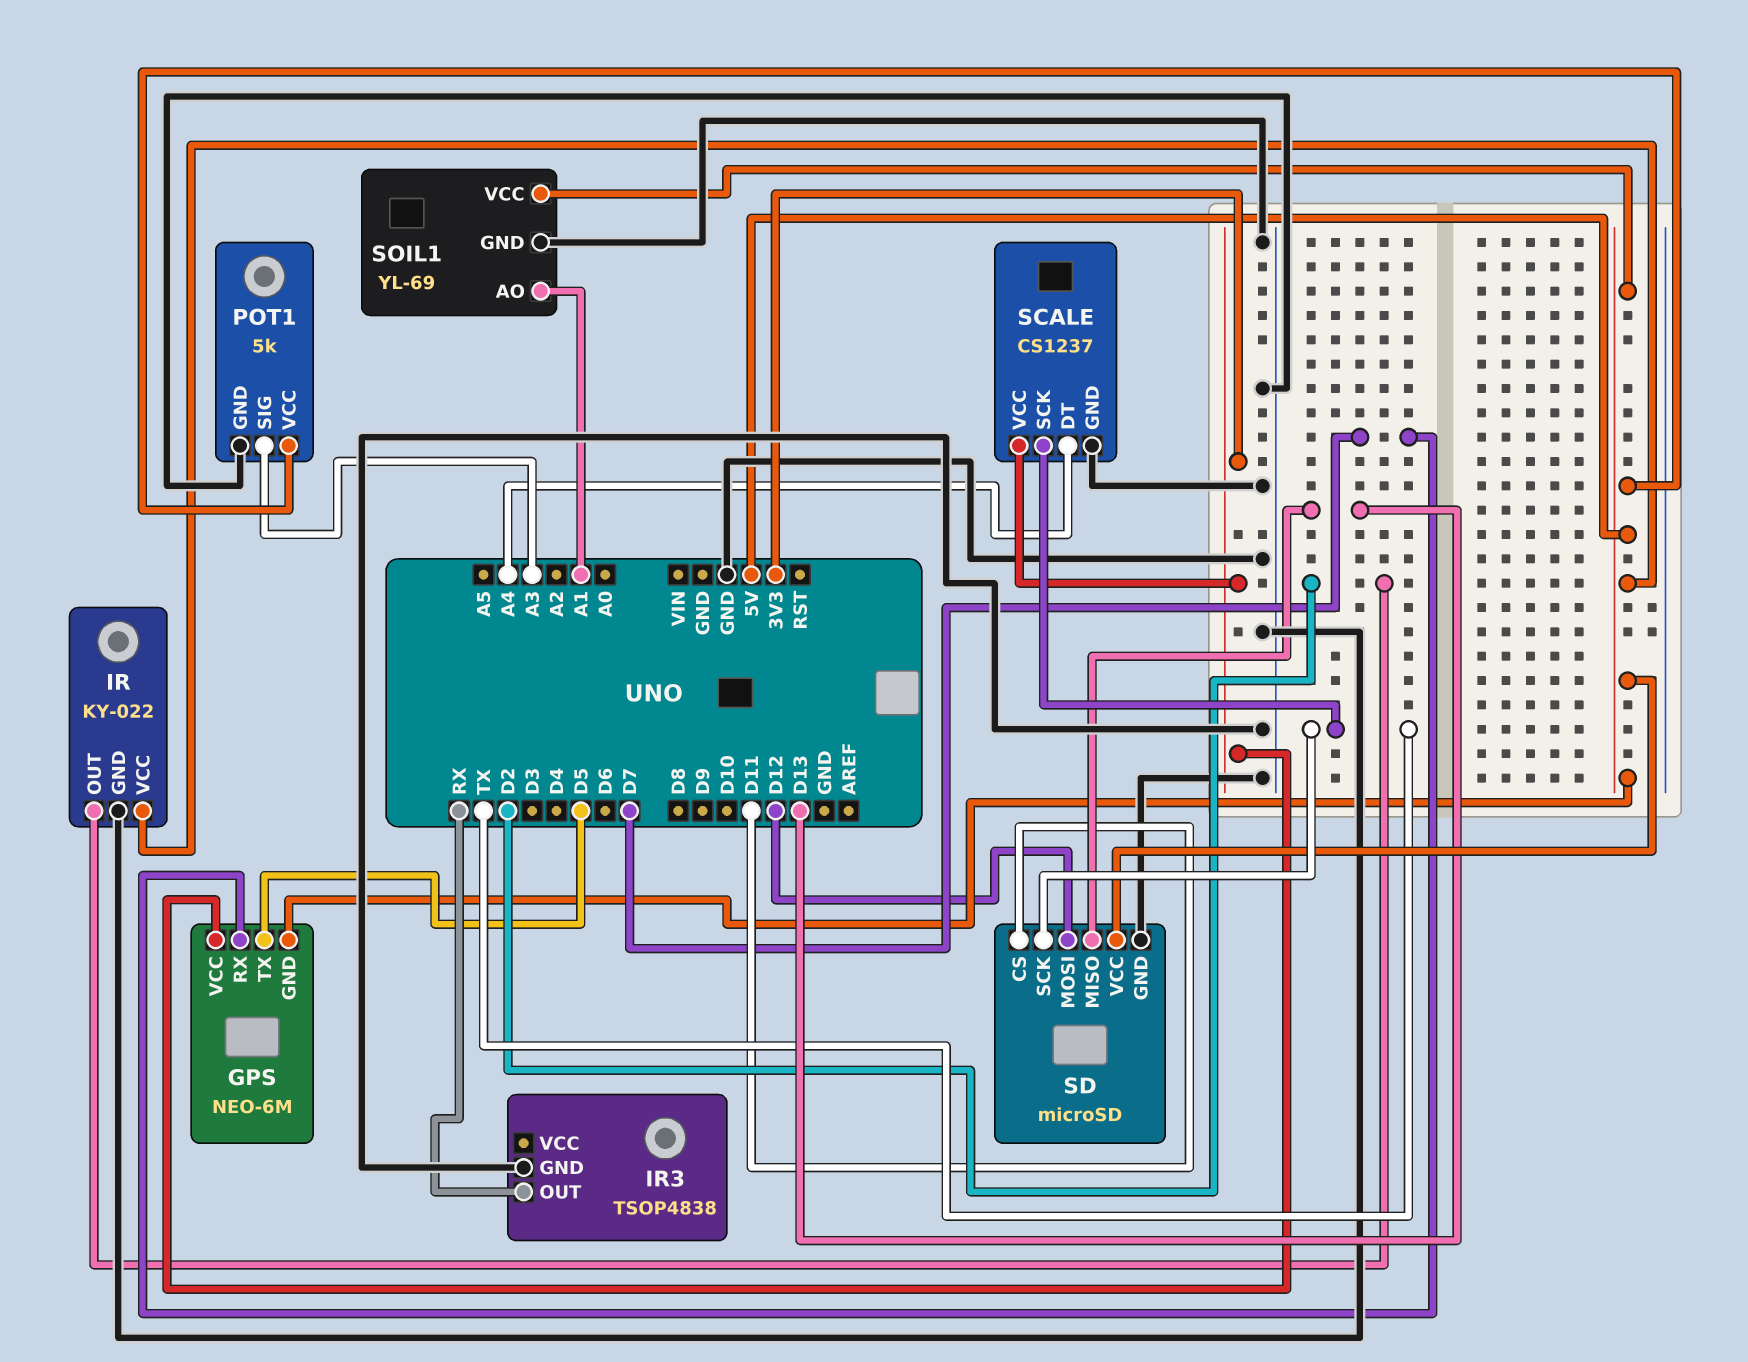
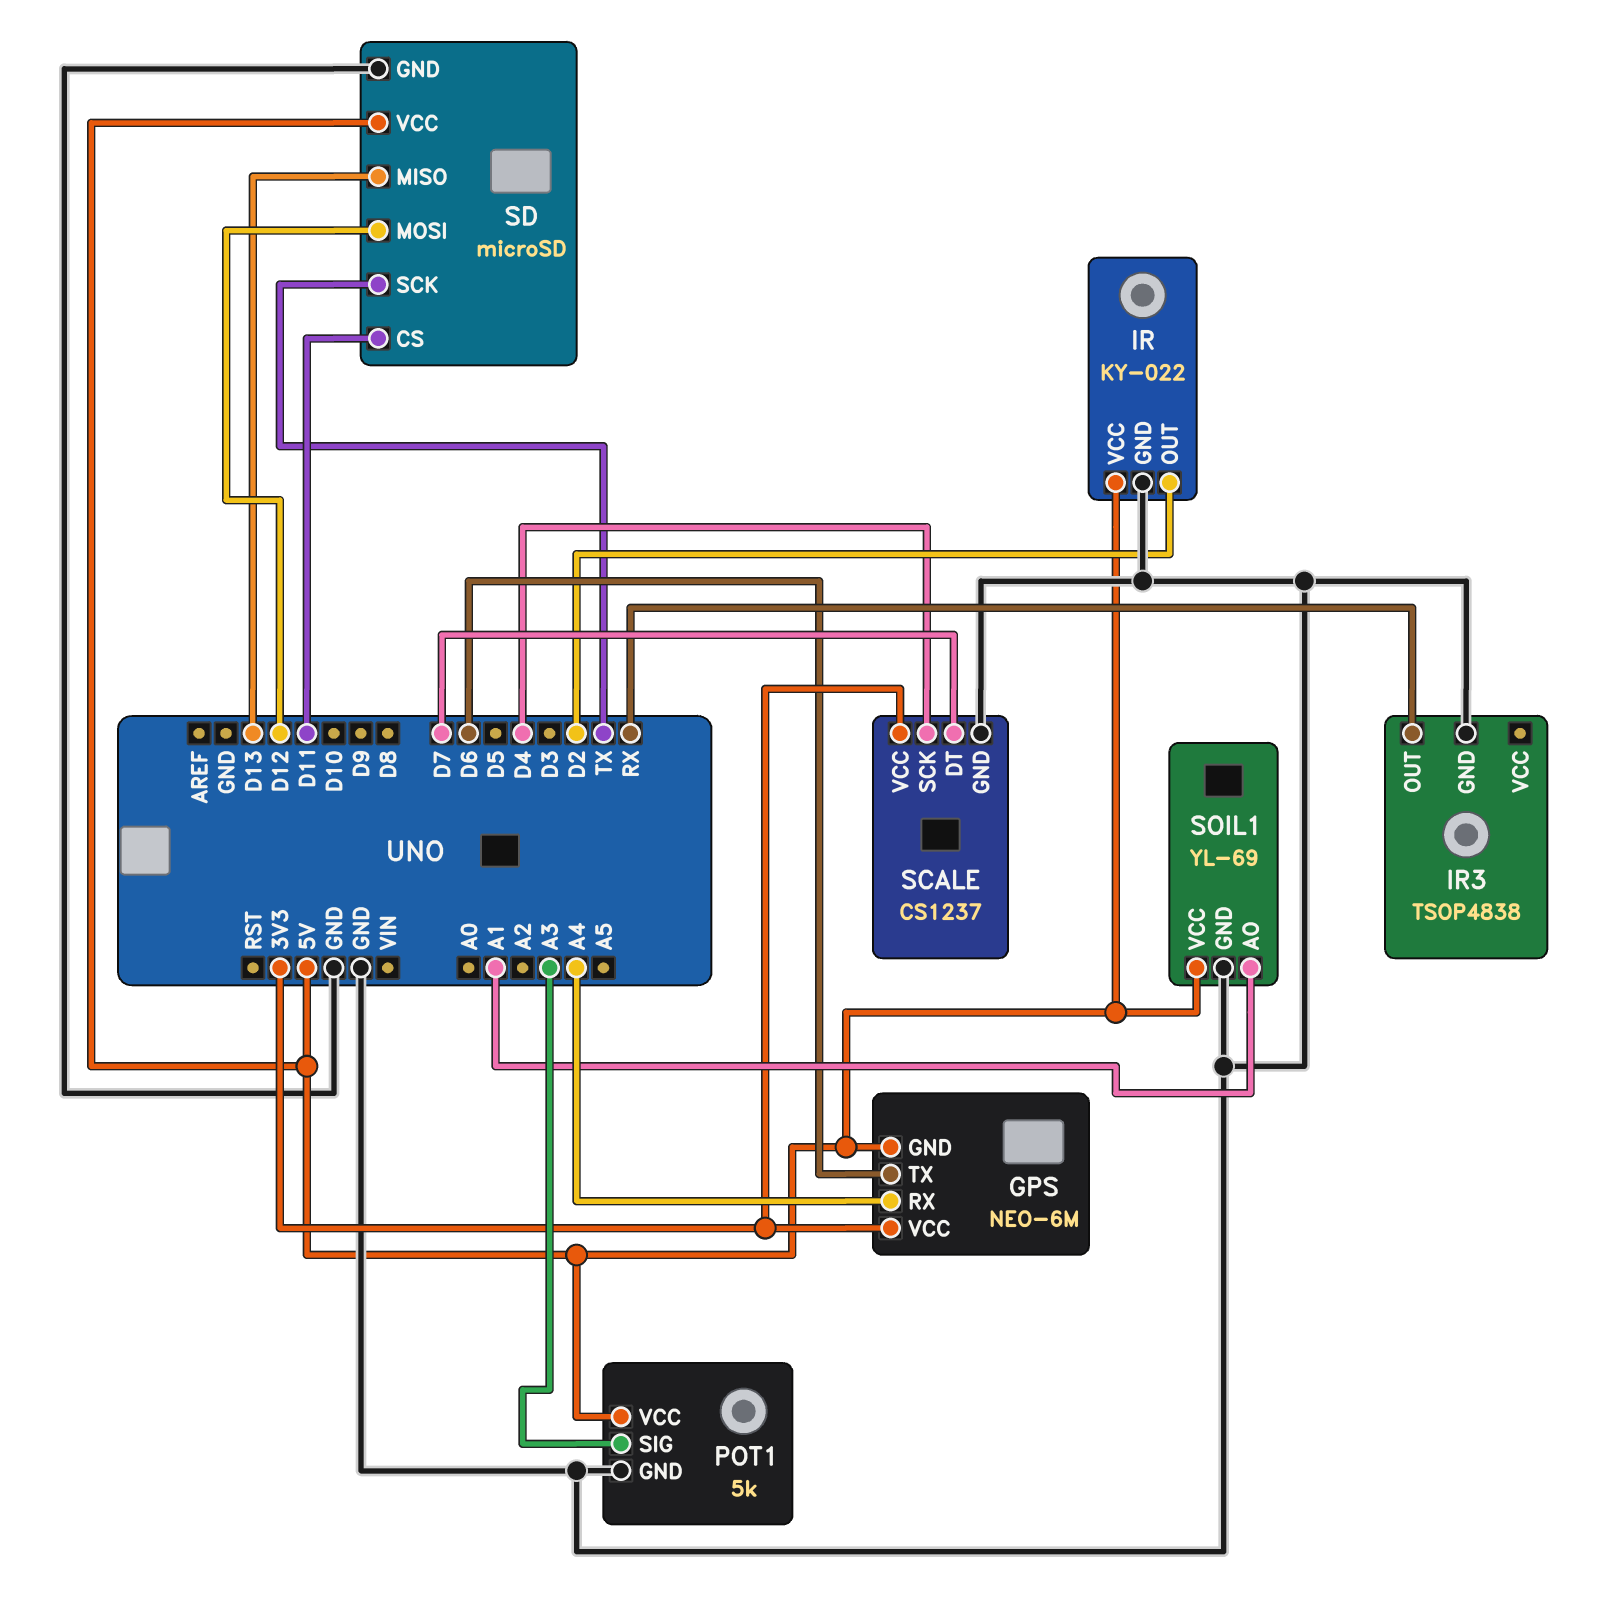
GPS pin RX: D7 -> A4
GPS pin TX: D5 -> D6
SCALE pin DT: A4 -> D7
SCALE pin SCK: TX -> D4

